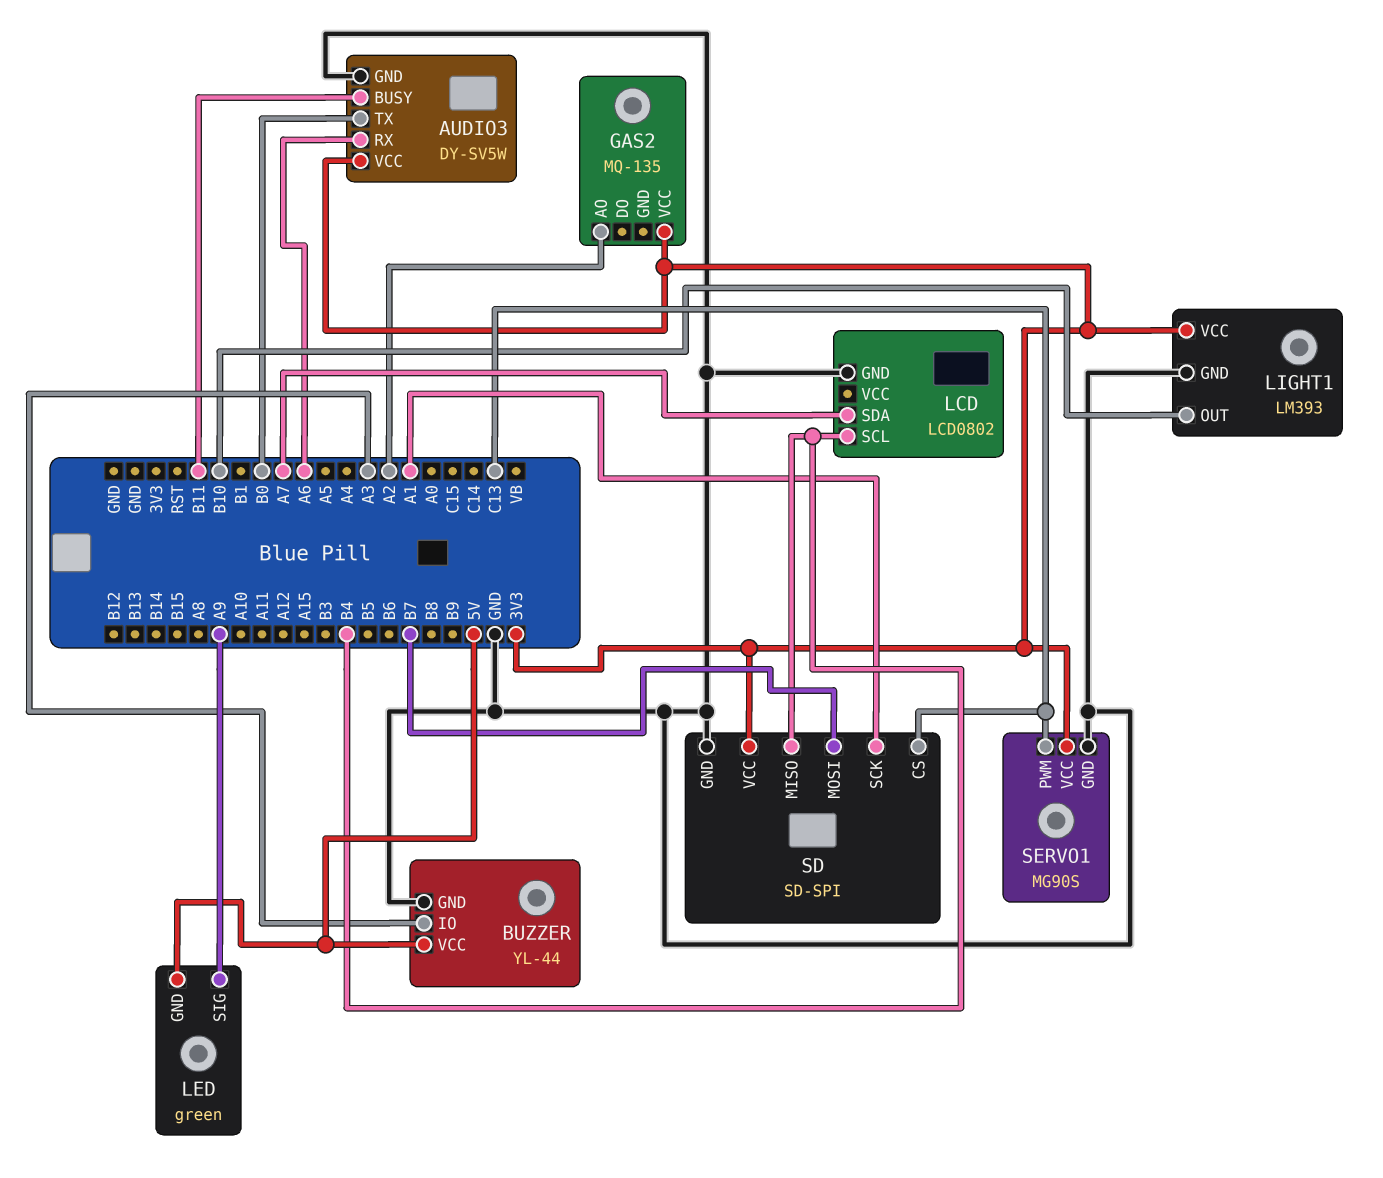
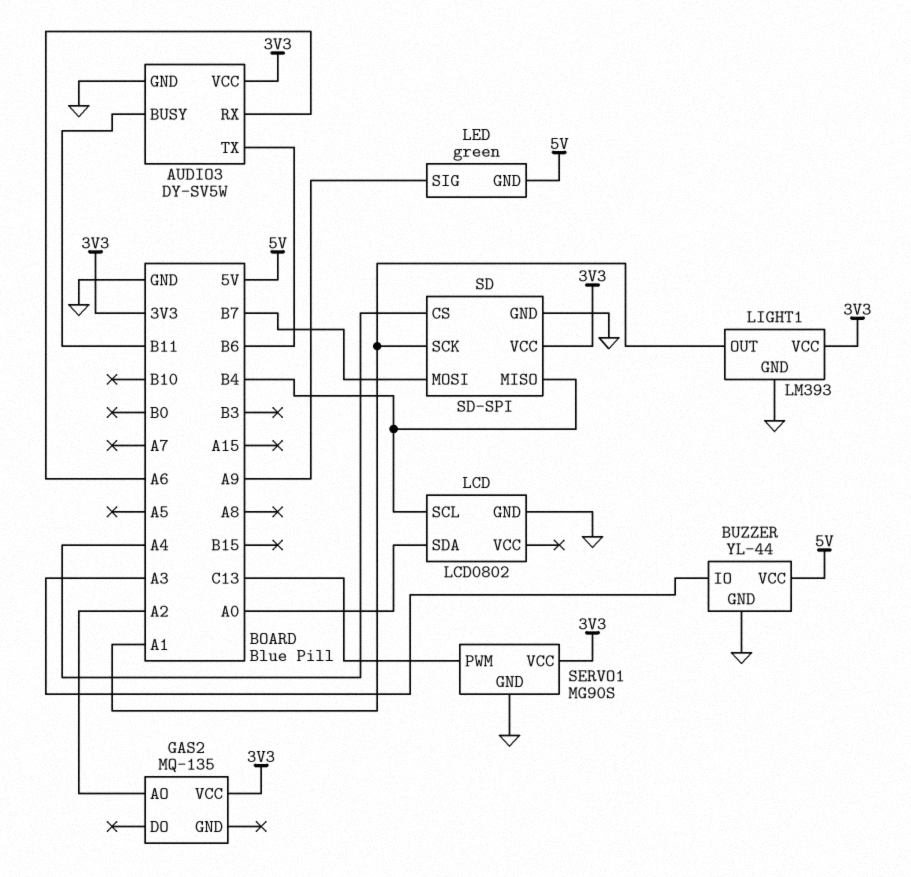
AUDIO3 pin TX: B0 -> B6
LCD pin SDA: A7 -> A0
LIGHT1 pin OUT: B10 -> A1
SD pin CS: C13 -> A4

